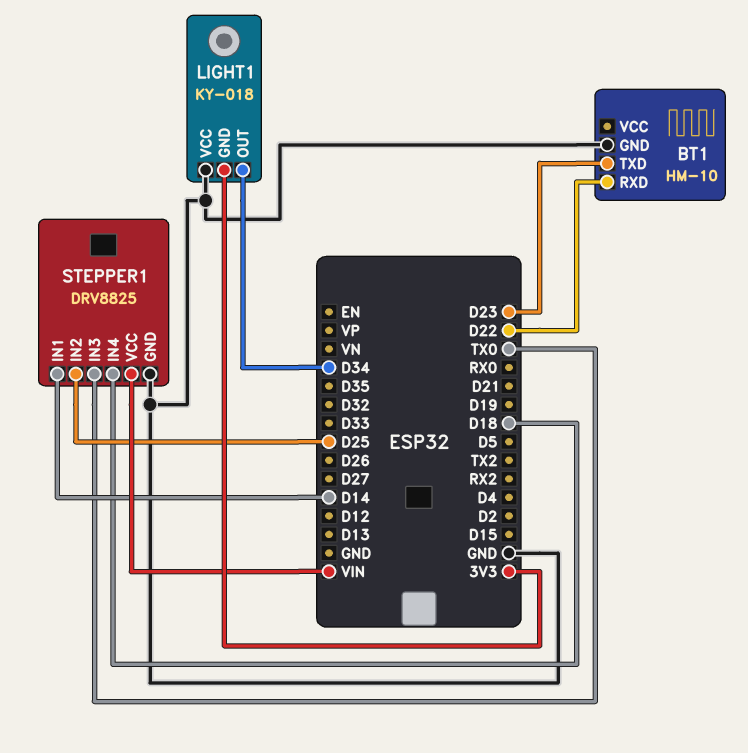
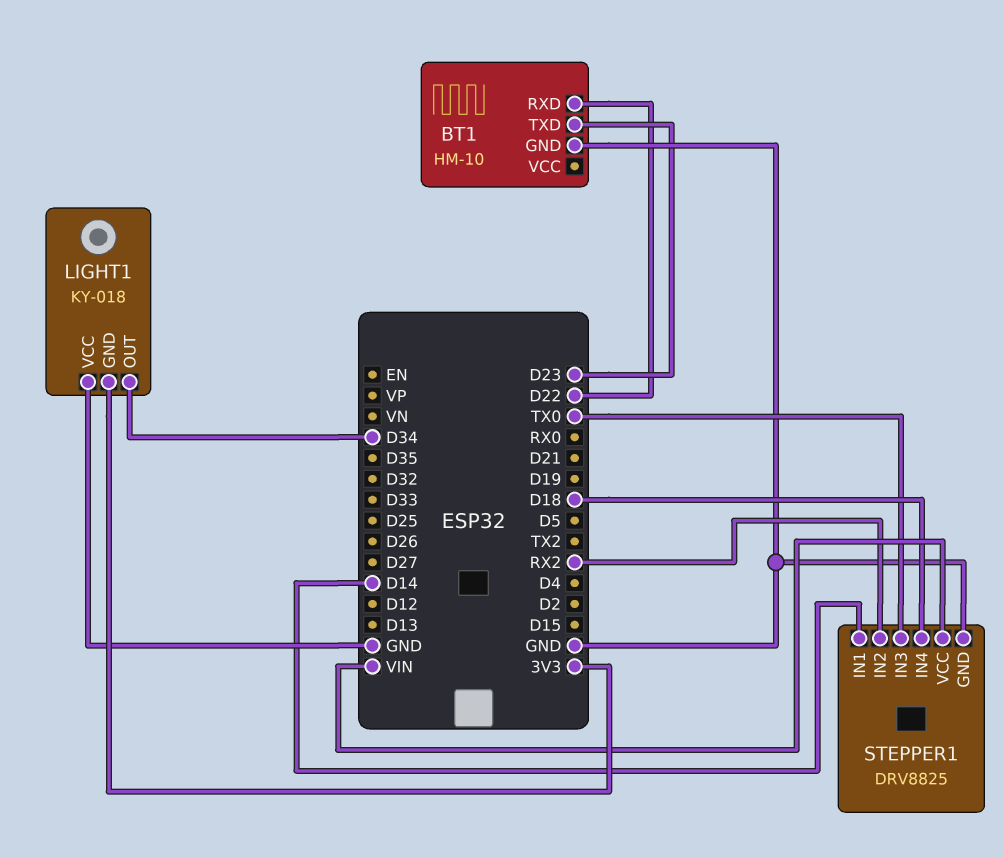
STEPPER1 pin IN2: D25 -> RX2

